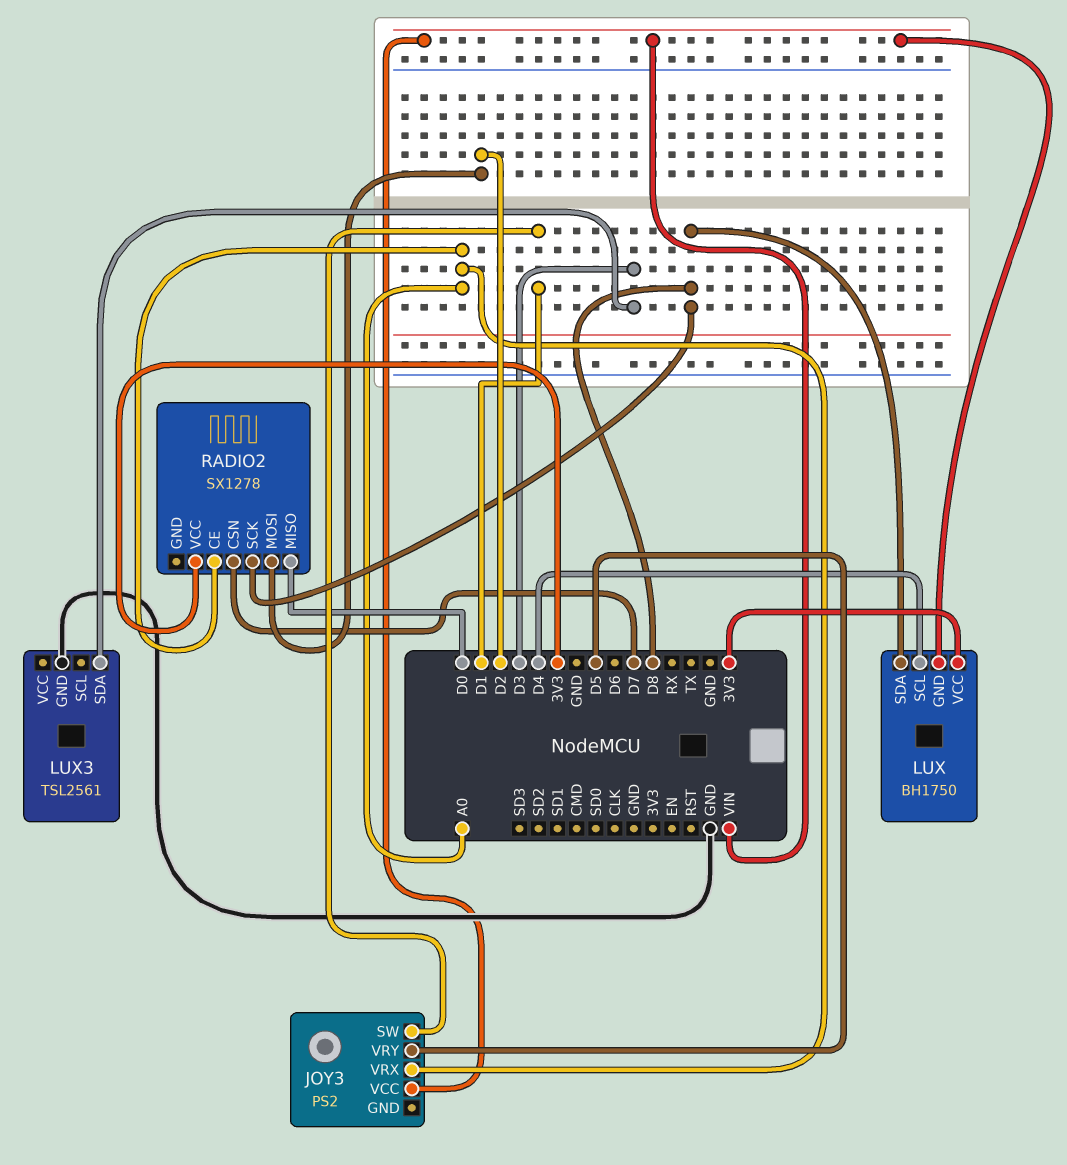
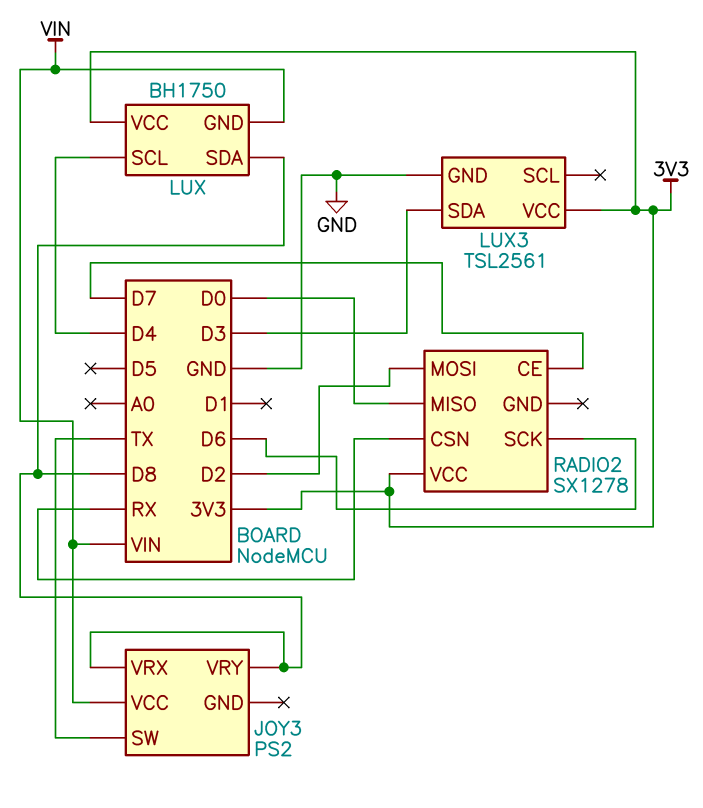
JOY3 pin SW: D1 -> TX
JOY3 pin VRX: A0 -> D8
JOY3 pin VRY: D5 -> D8
LUX3 pin VCC: none -> 3V3
RADIO2 pin CE: A0 -> D7
RADIO2 pin CSN: D7 -> RX
RADIO2 pin SCK: D8 -> D6

